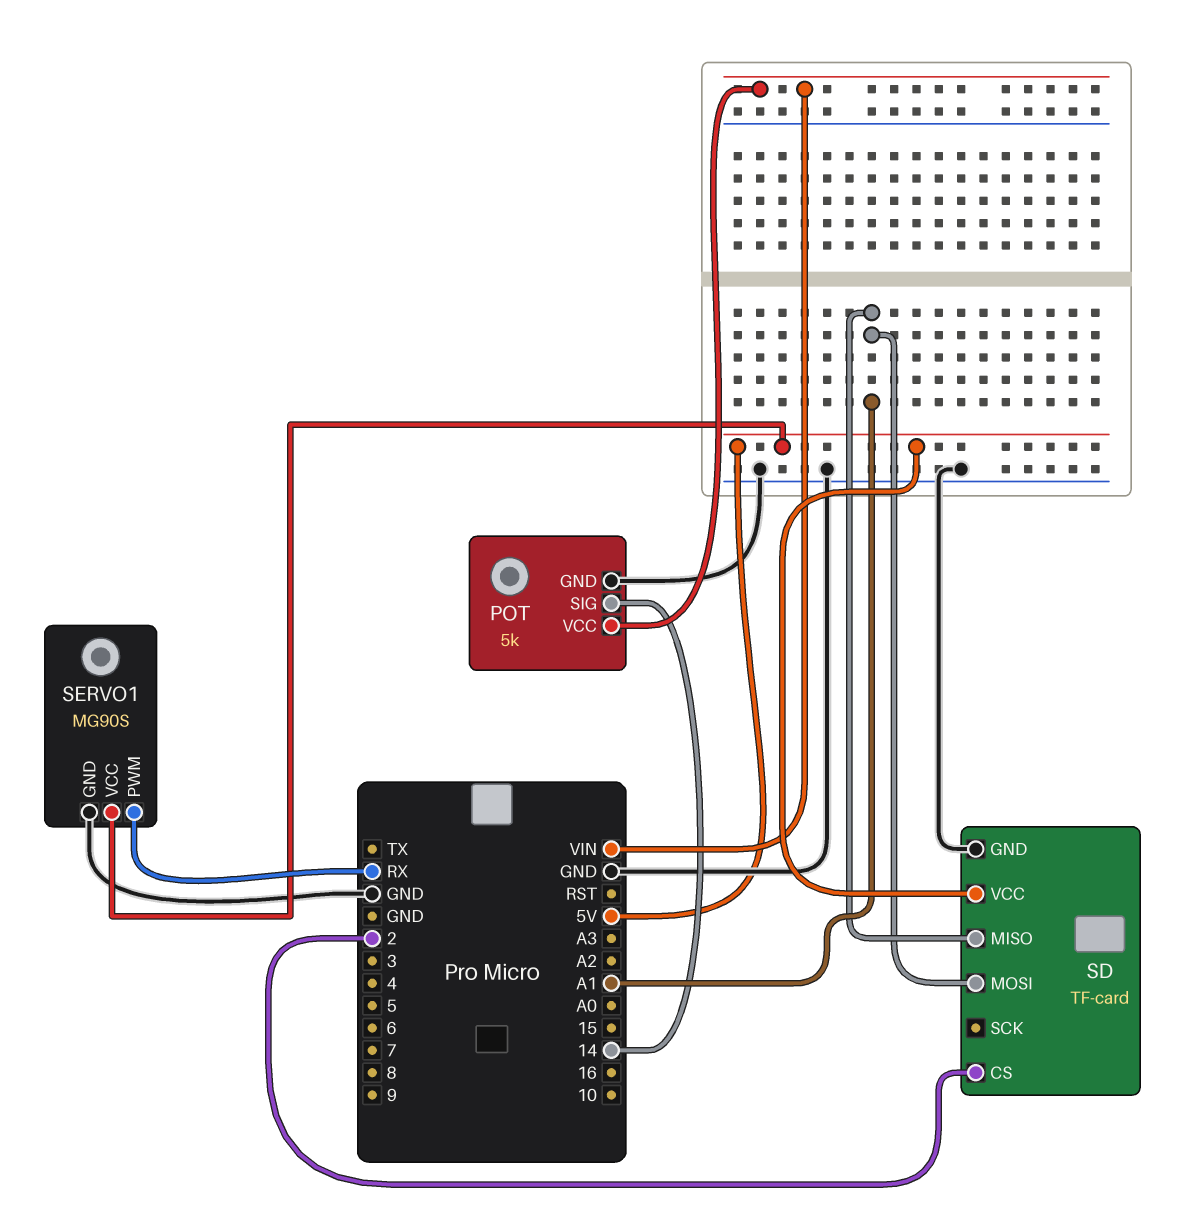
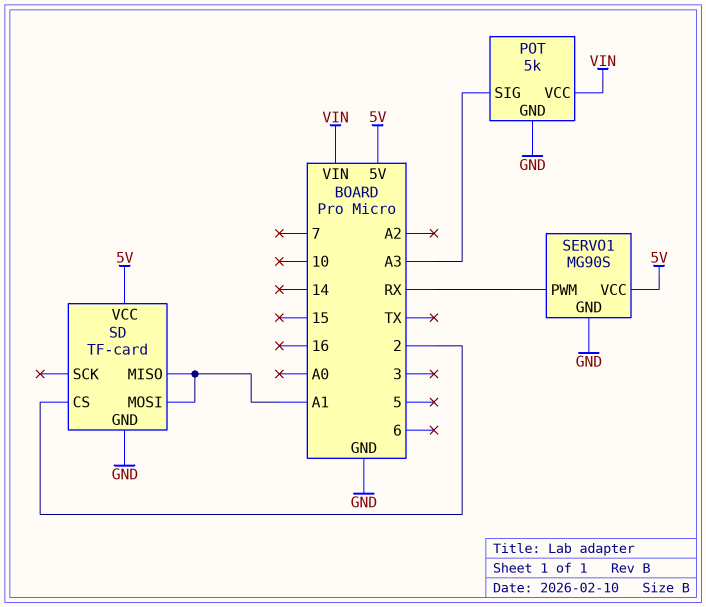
POT pin SIG: 14 -> A3

